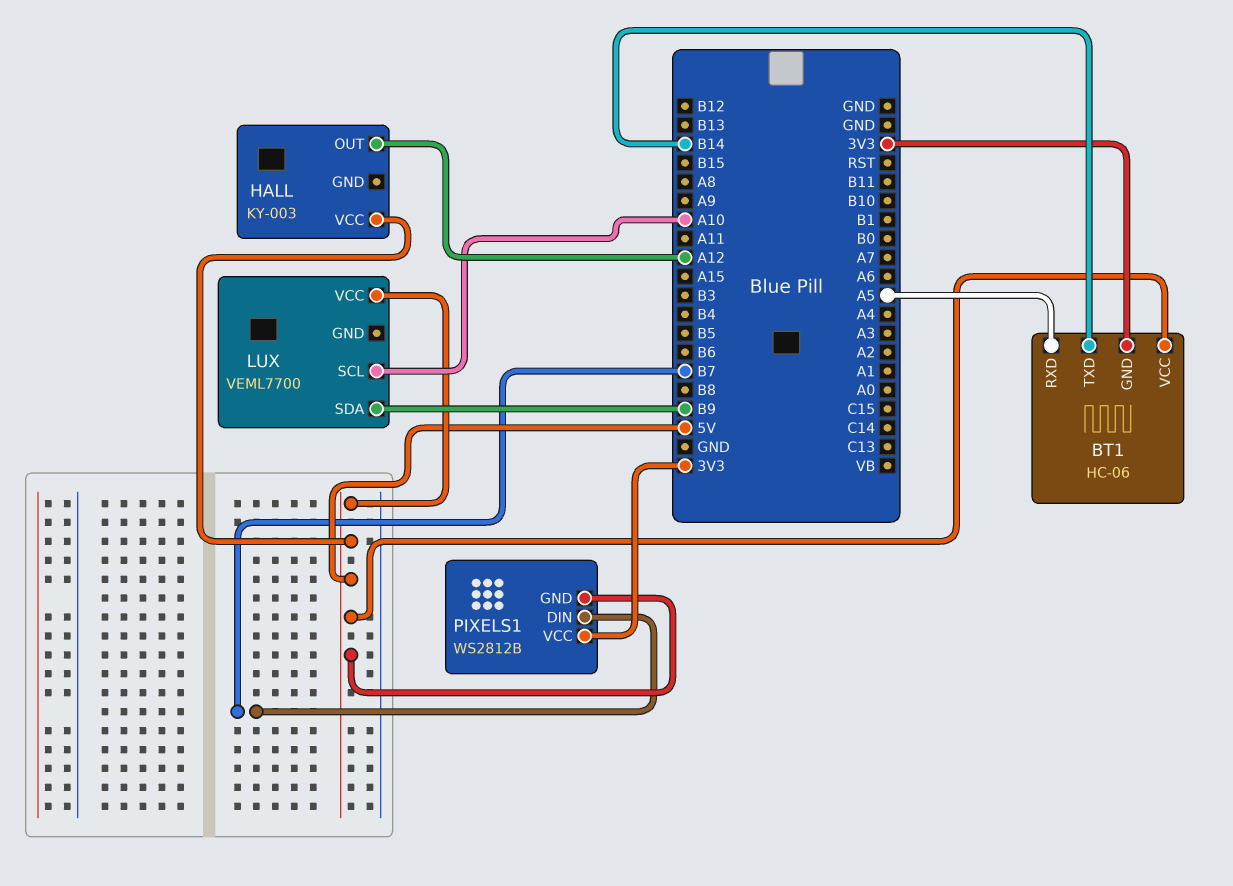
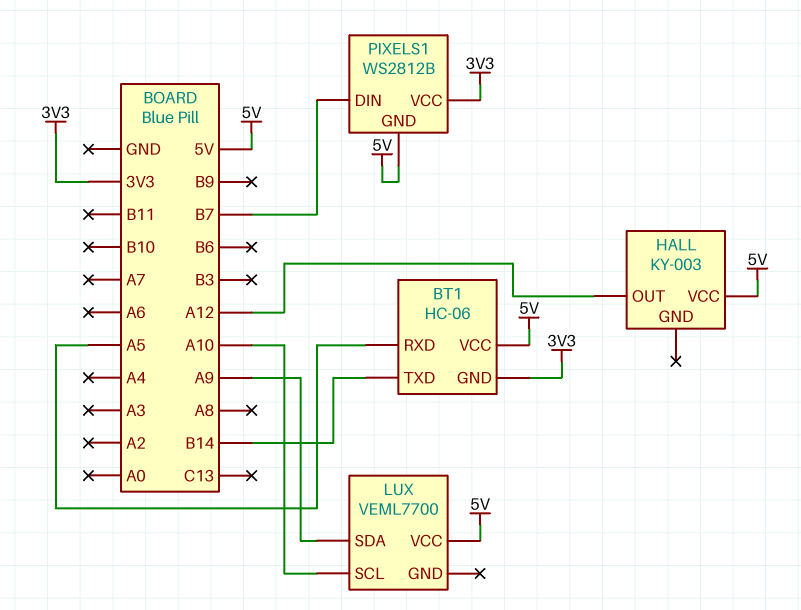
LUX pin SDA: B9 -> A9

